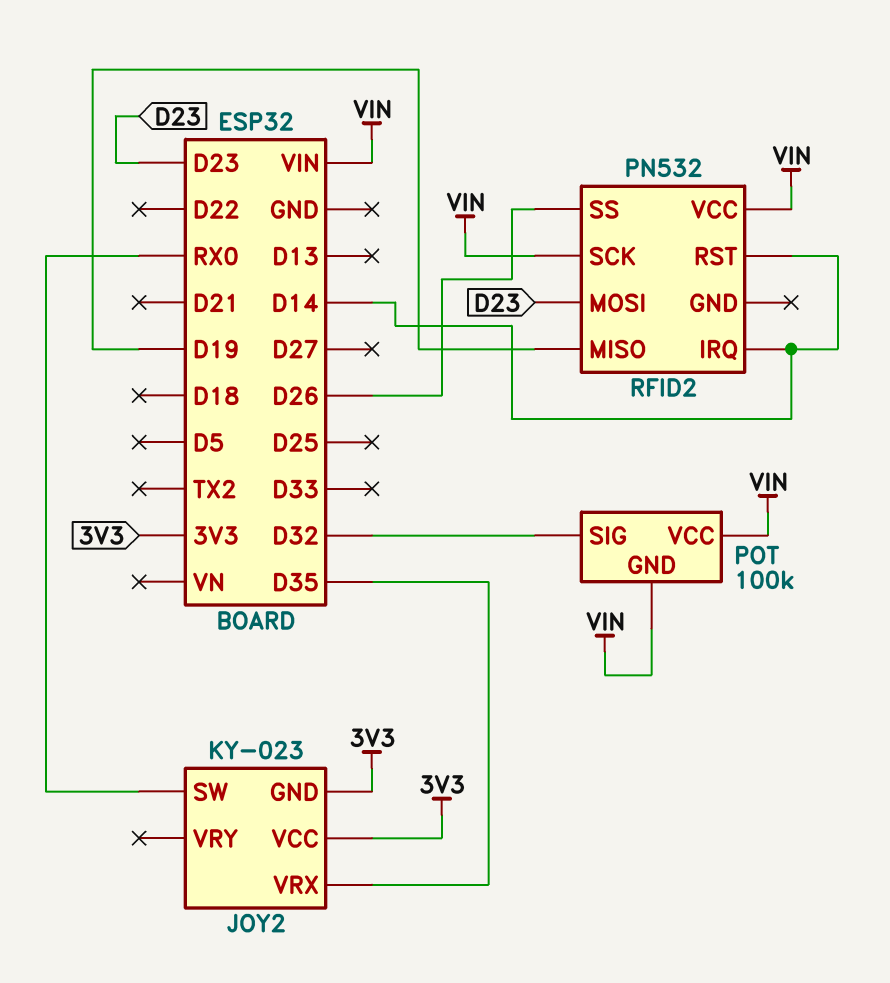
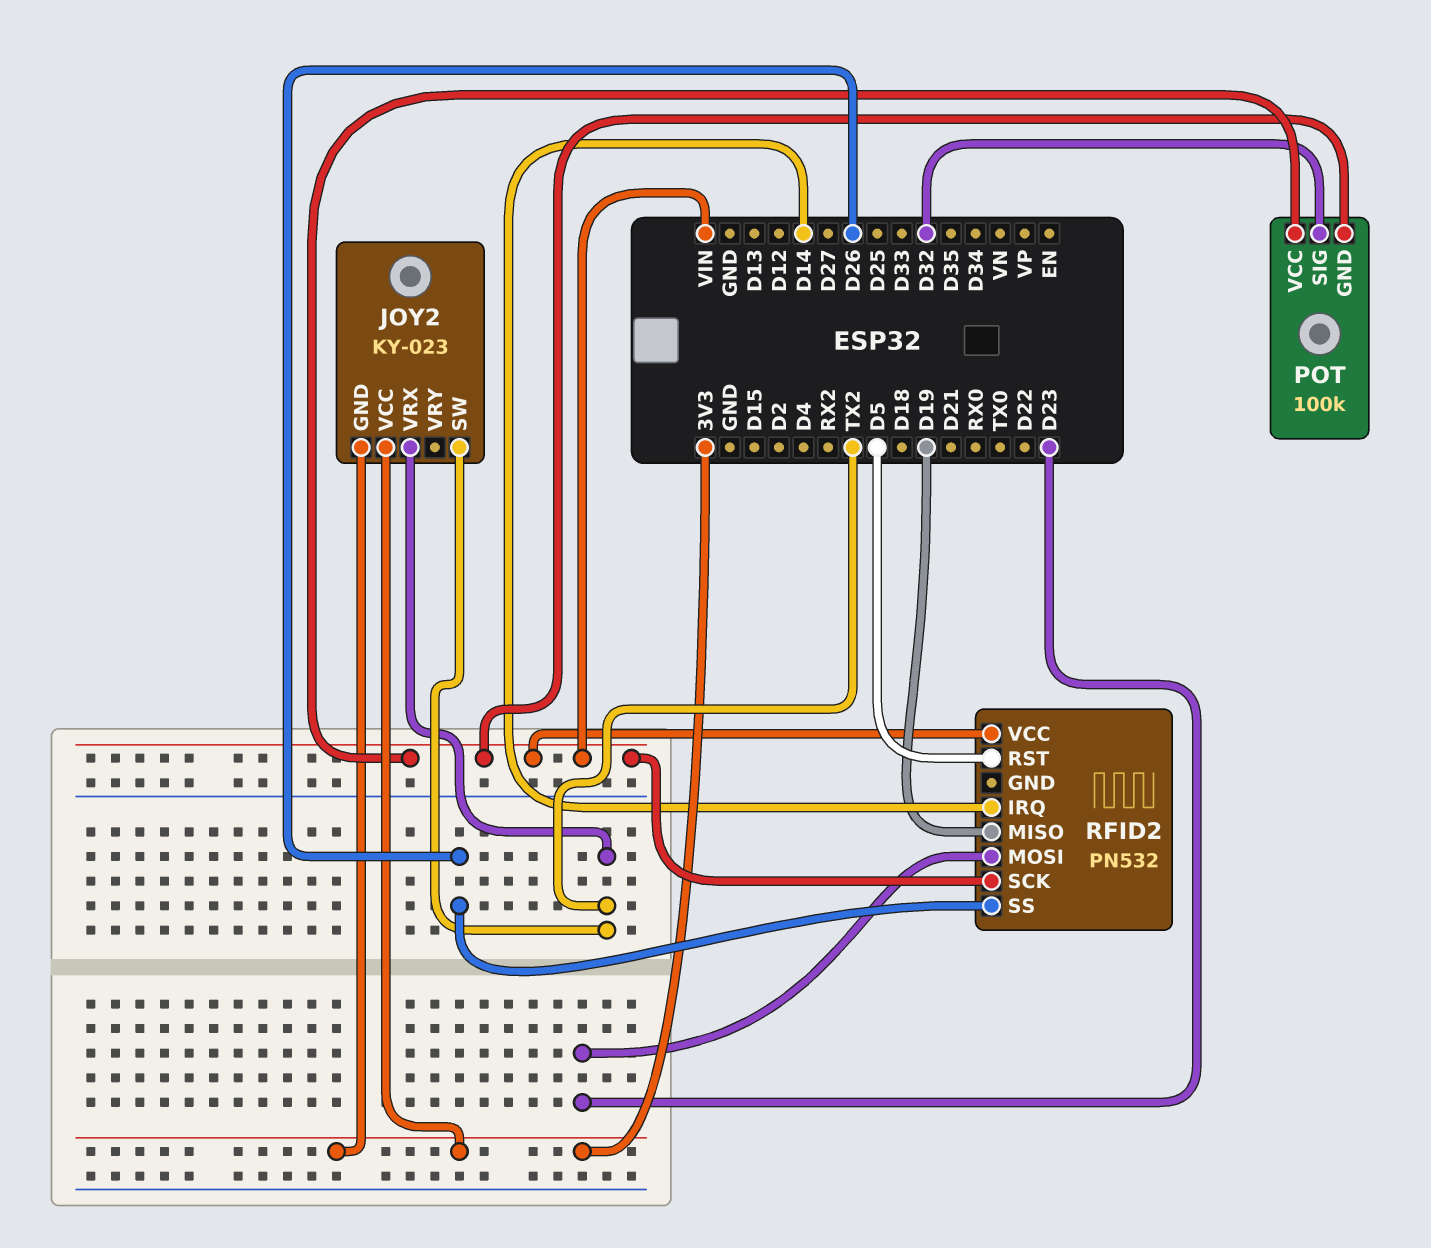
JOY2 pin SW: RX0 -> TX2
JOY2 pin VRX: D35 -> TX2
RFID2 pin RST: D14 -> D5

